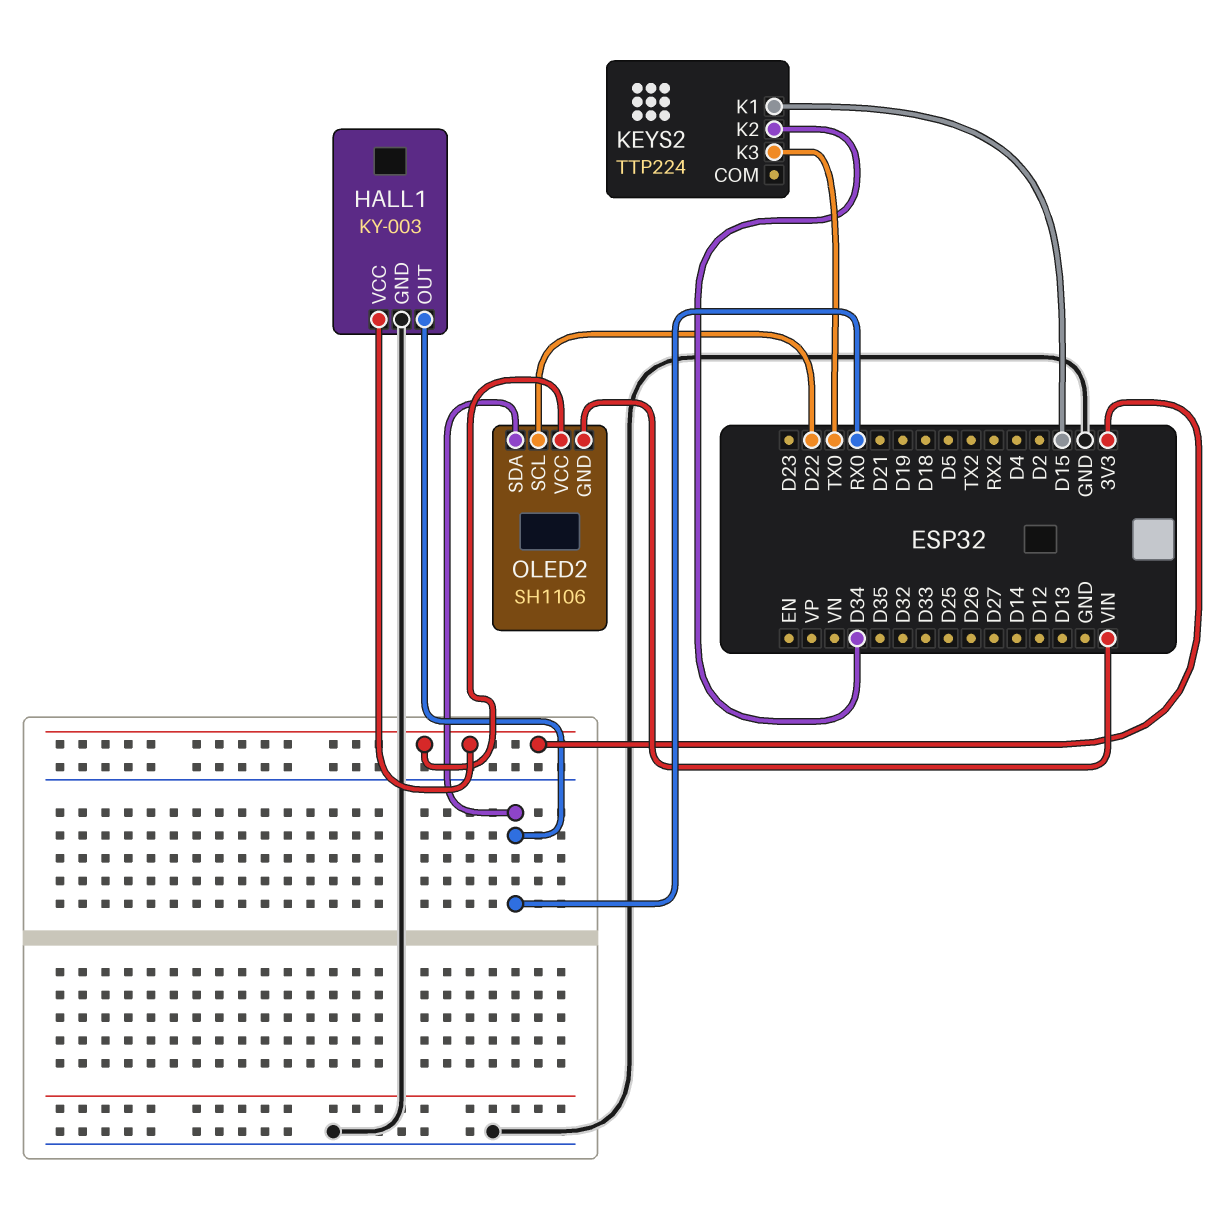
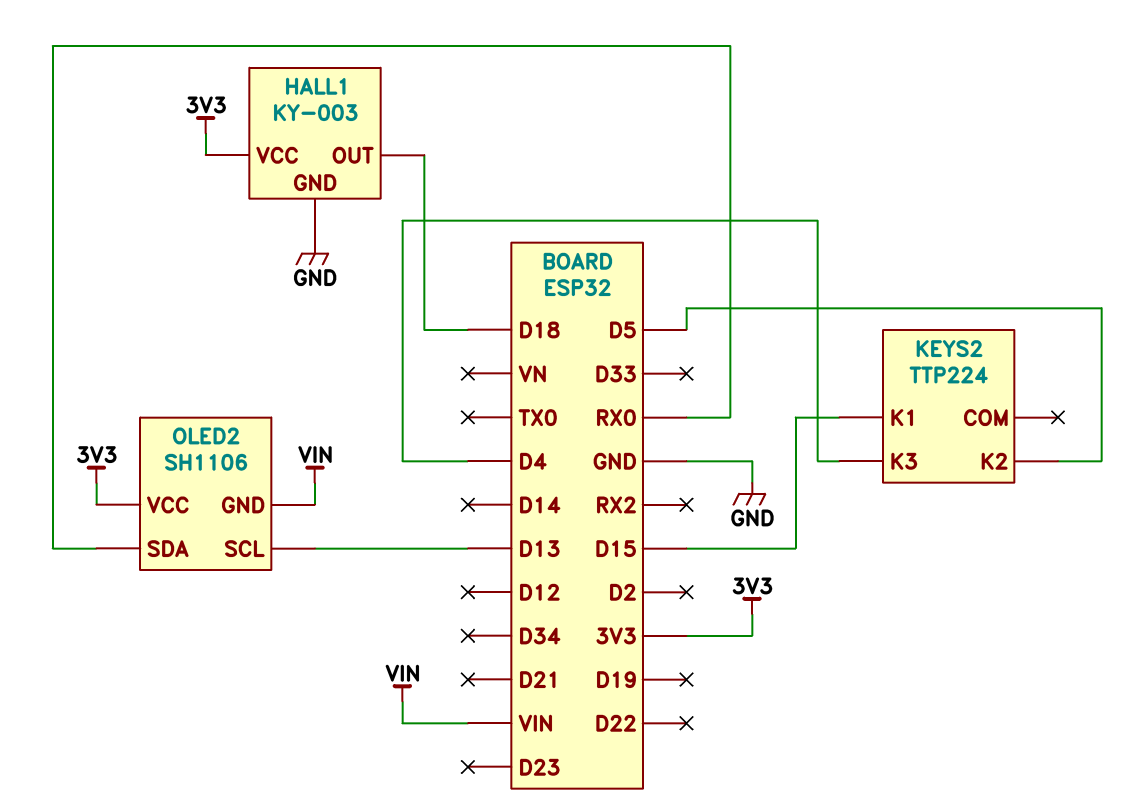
HALL1 pin OUT: RX0 -> D18
KEYS2 pin K2: D34 -> D5
KEYS2 pin K3: TX0 -> D4
OLED2 pin SCL: D22 -> D13

